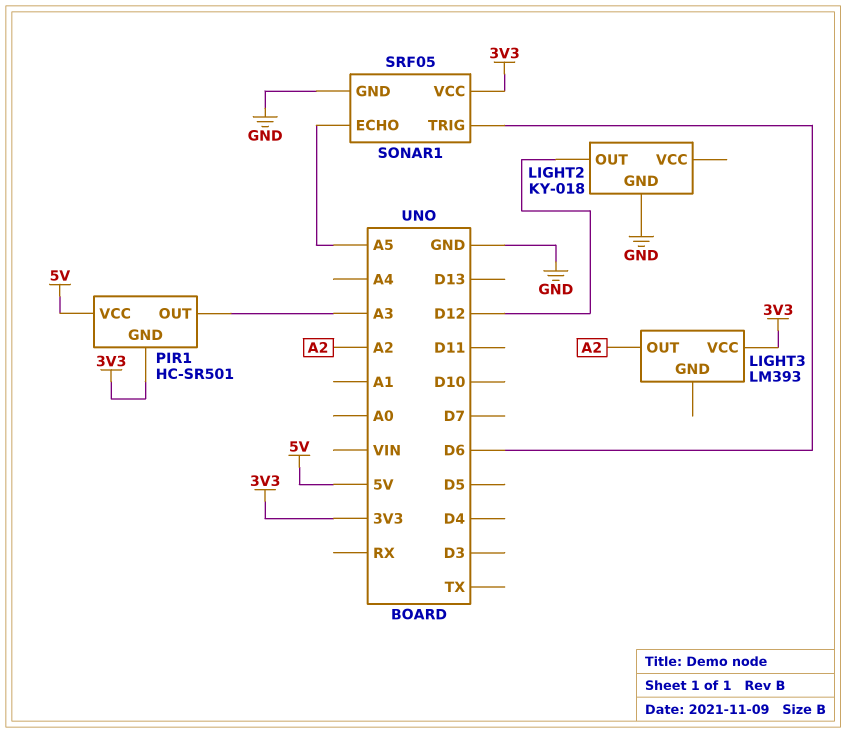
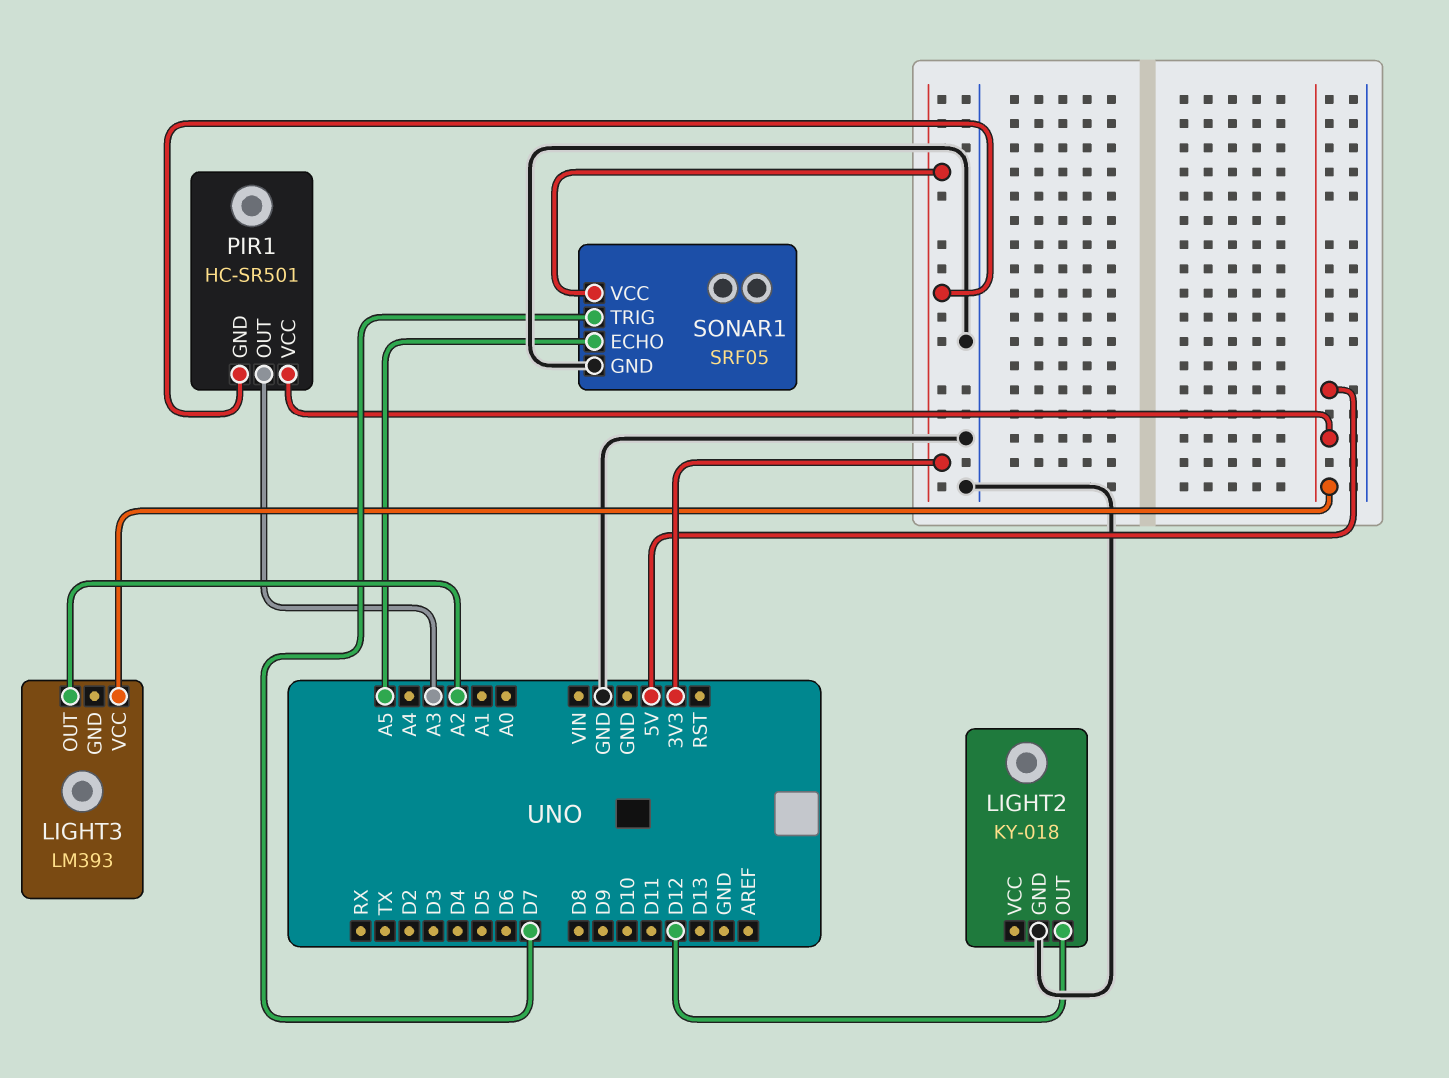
LIGHT3 pin VCC: 3V3 -> 5V
SONAR1 pin TRIG: D6 -> D7

